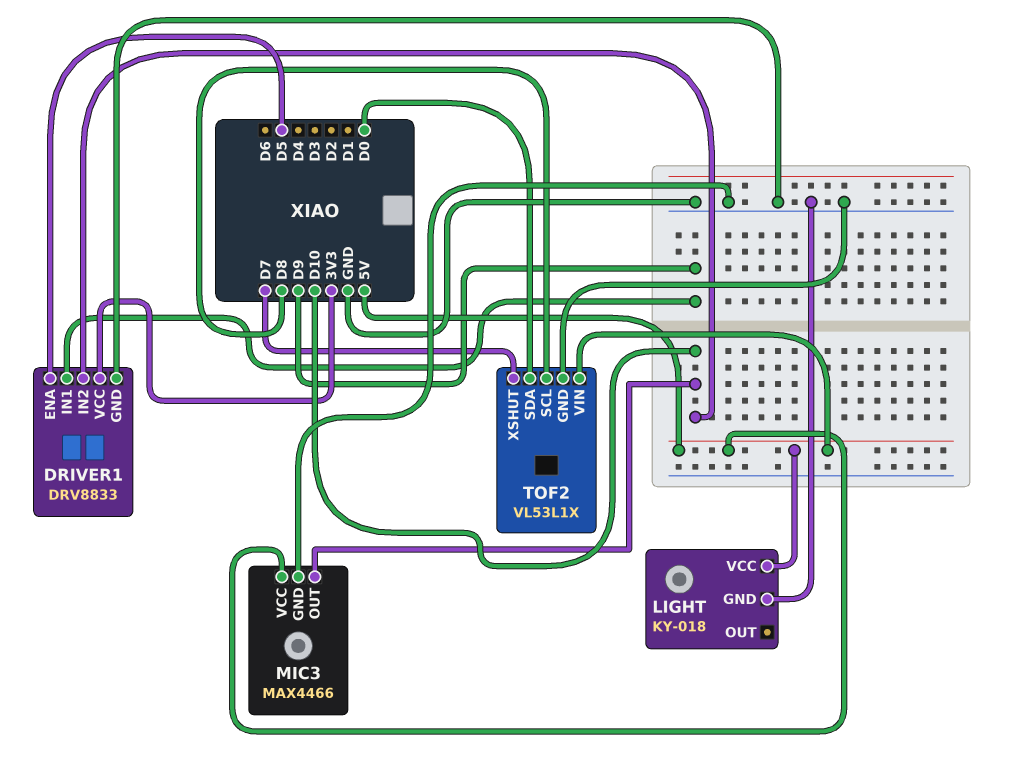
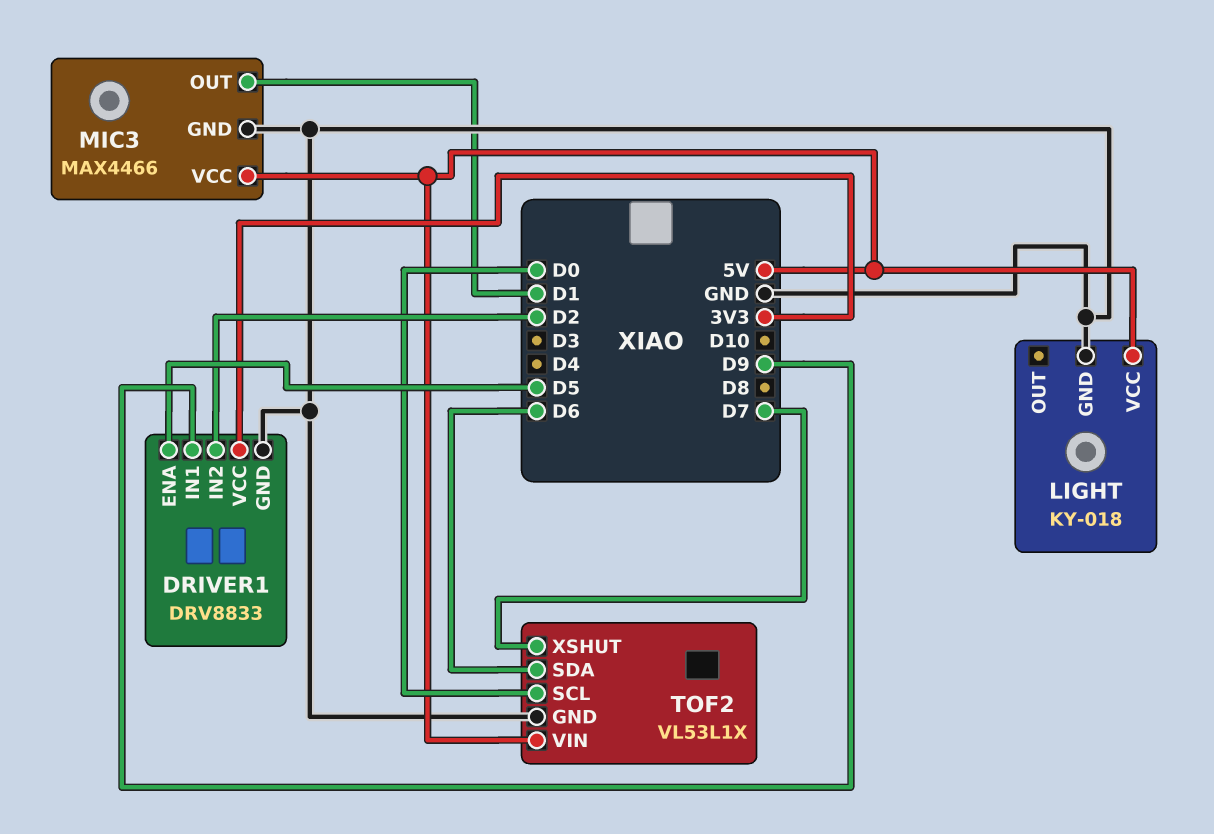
DRIVER1 pin IN2: D10 -> D2
MIC3 pin OUT: D10 -> D1
TOF2 pin SCL: D8 -> D0
TOF2 pin SDA: D0 -> D6

